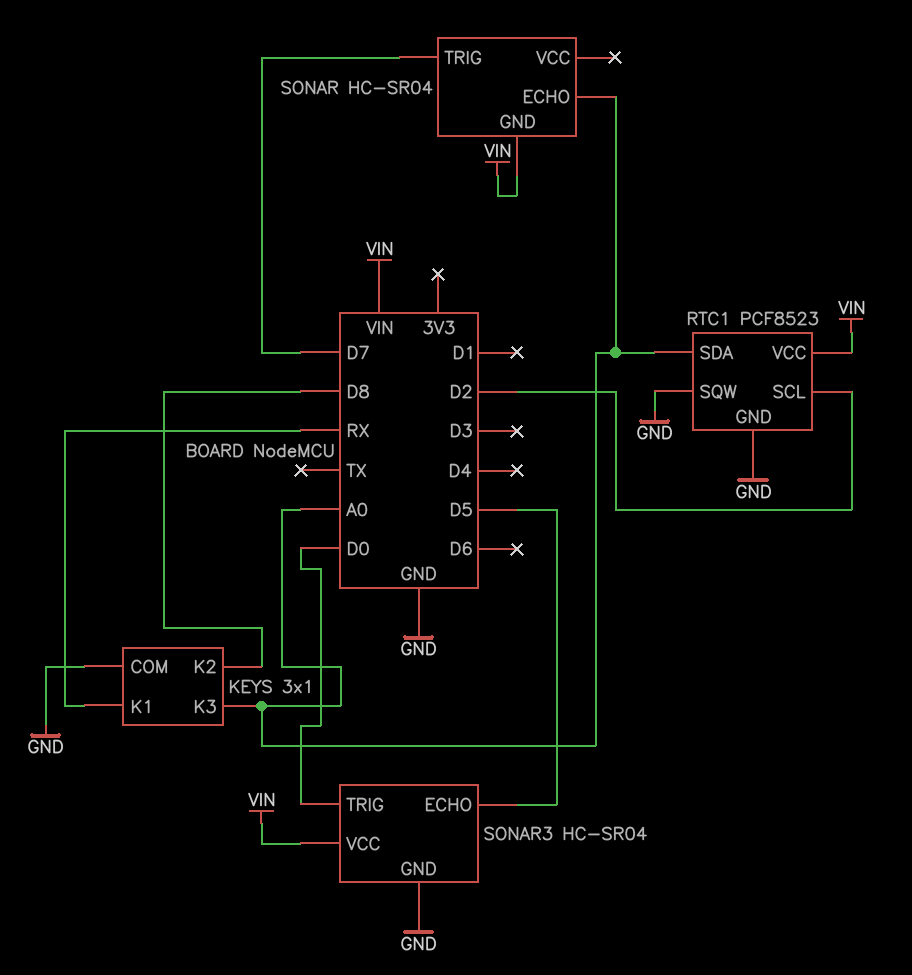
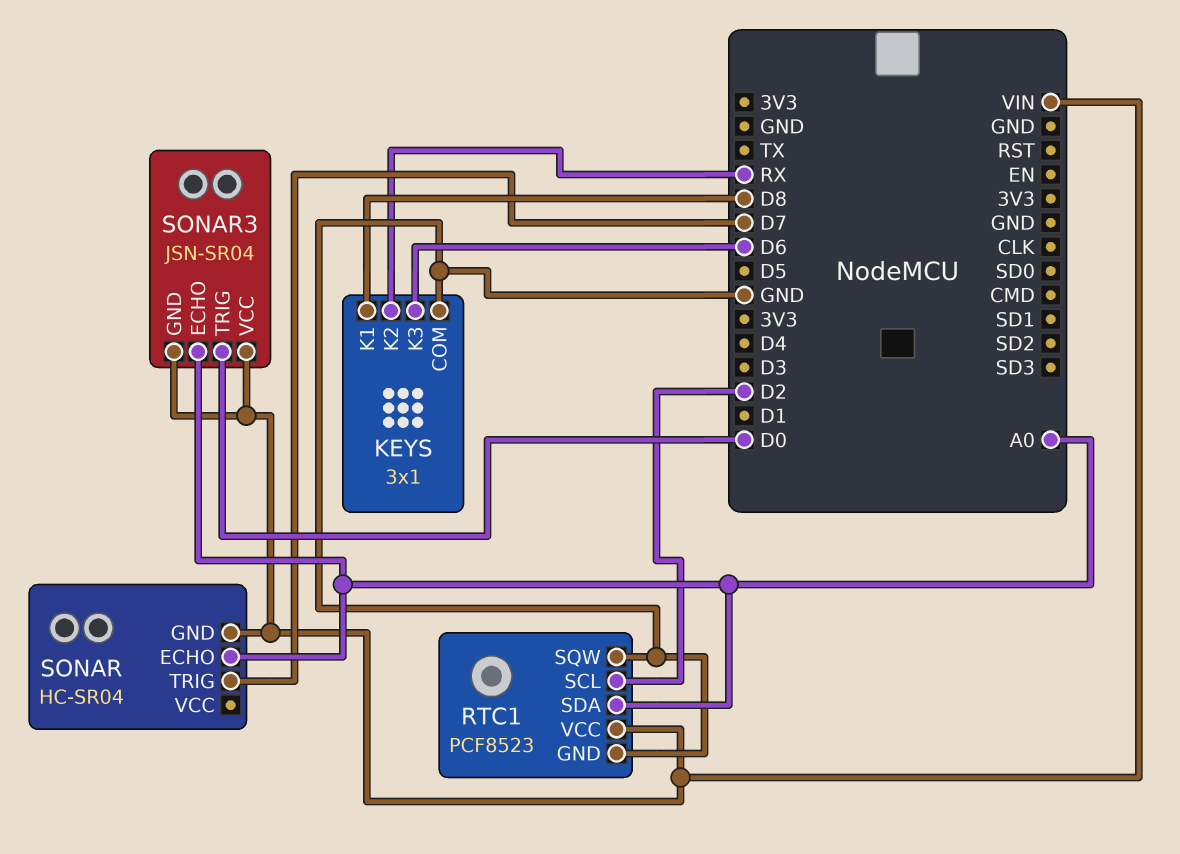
KEYS pin K1: RX -> D8
KEYS pin K2: D8 -> RX
KEYS pin K3: A0 -> D6
SONAR3: HC-SR04 -> JSN-SR04
SONAR3 pin ECHO: D5 -> A0
SONAR3 pin GND: GND -> VIN

